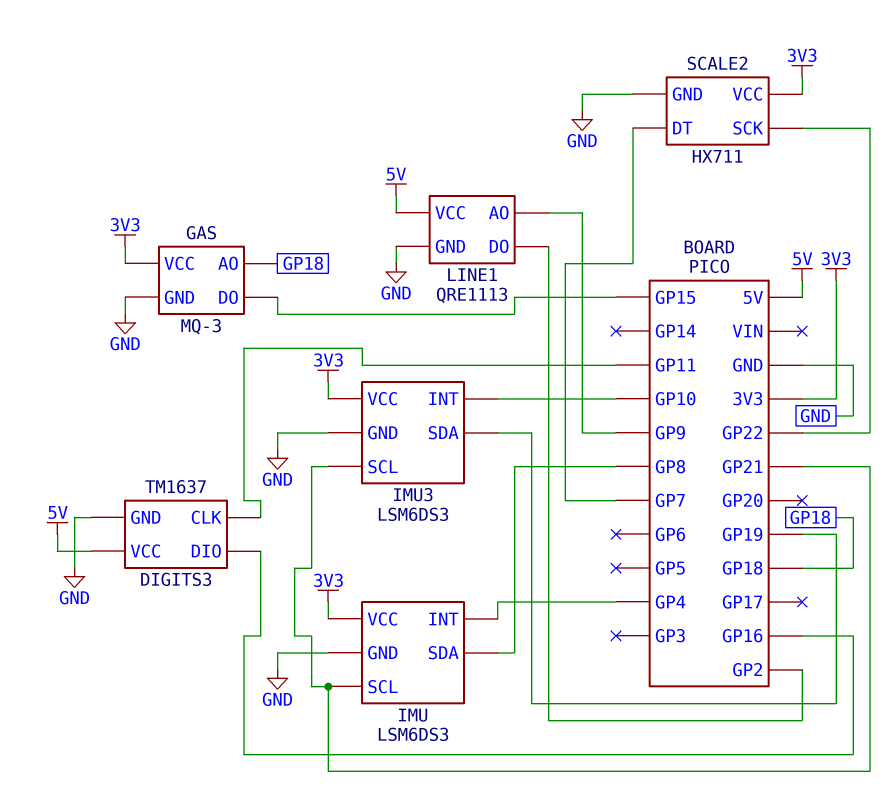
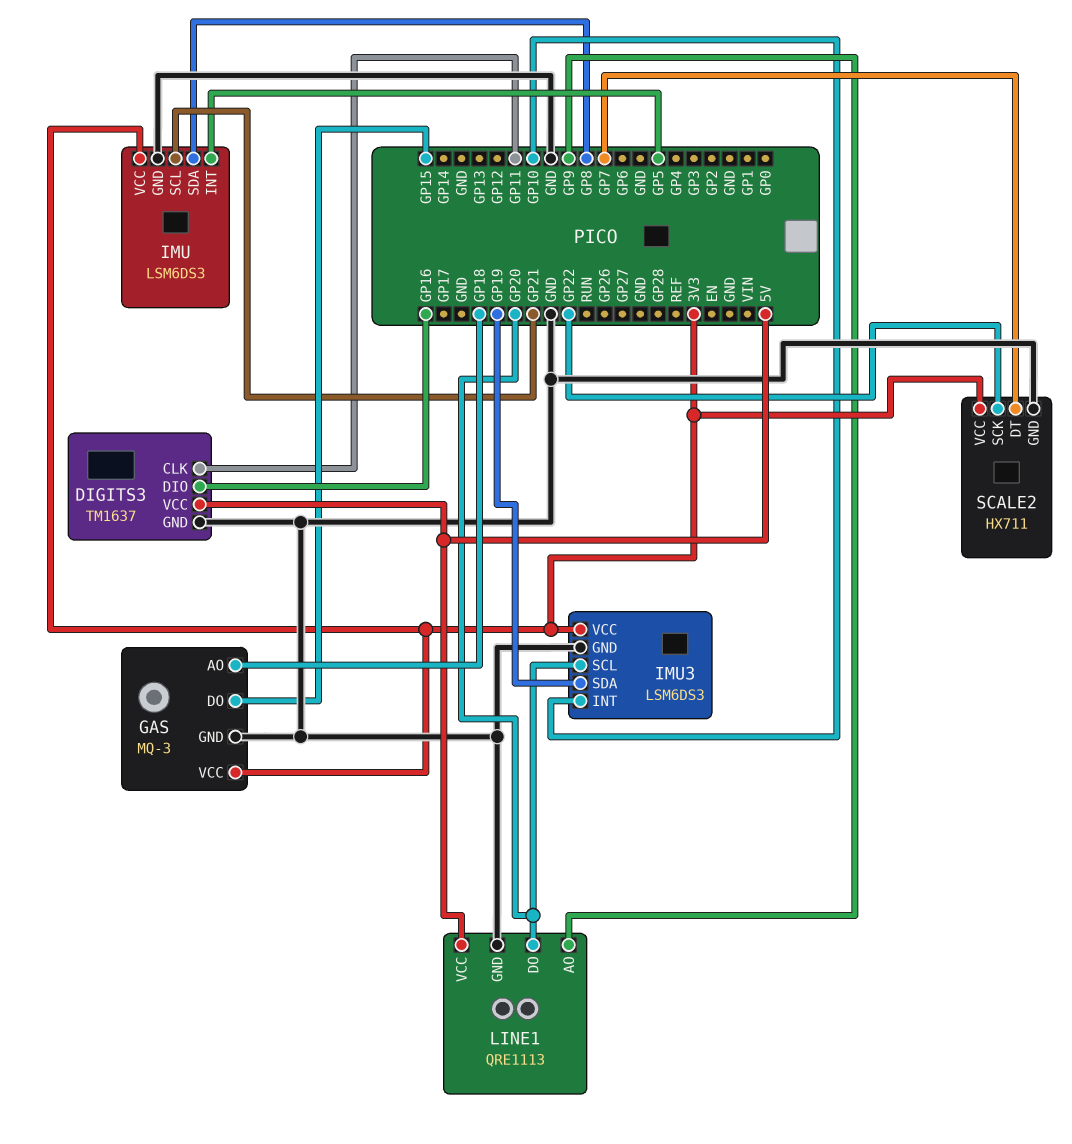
IMU pin INT: GP4 -> GP5
IMU3 pin SCL: GP21 -> GP20
LINE1 pin DO: GP2 -> GP20

